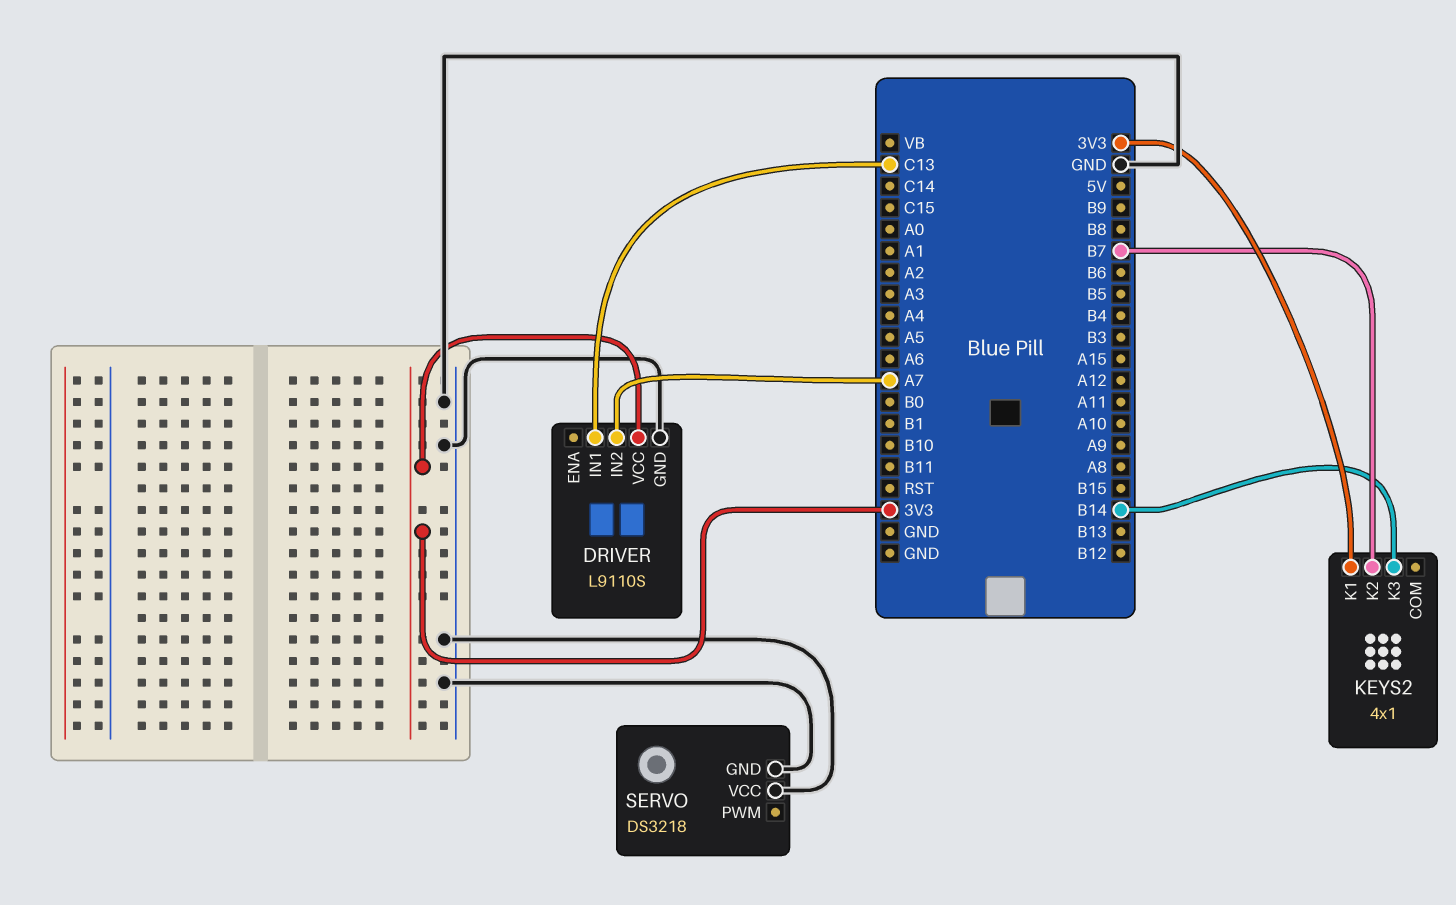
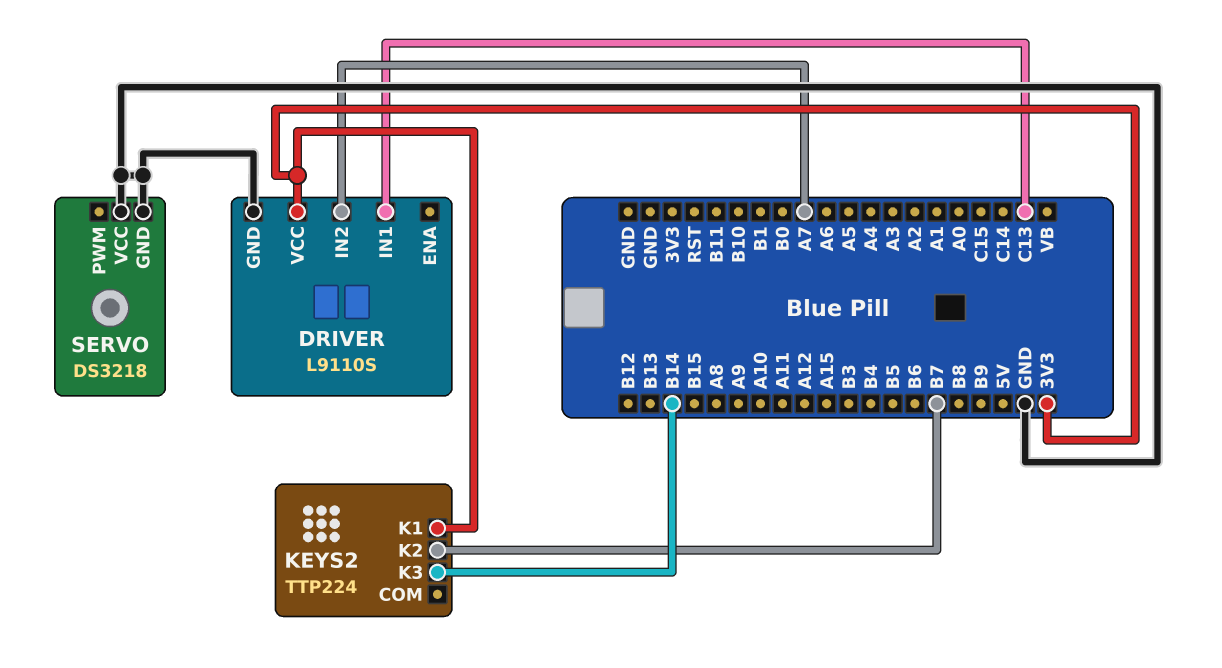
KEYS2: 4x1 -> TTP224

